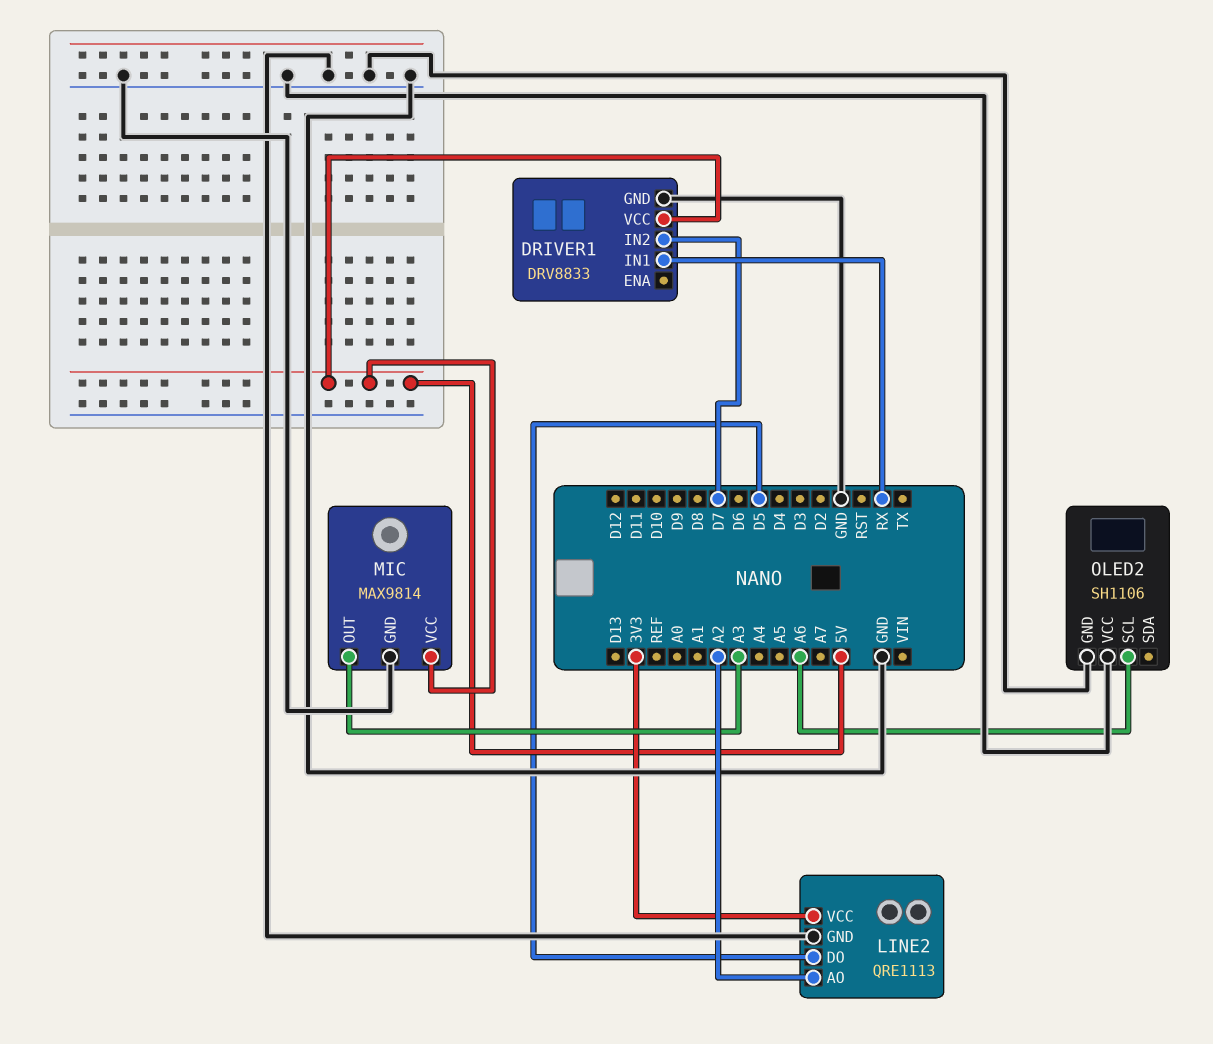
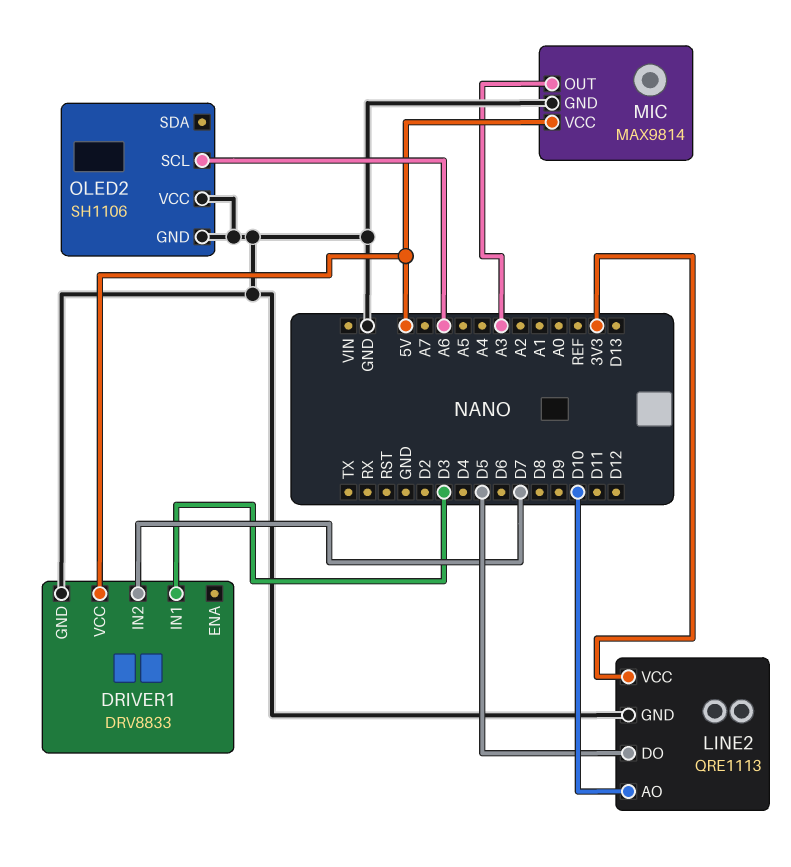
DRIVER1 pin IN1: RX -> D3
LINE2 pin AO: A2 -> D10

